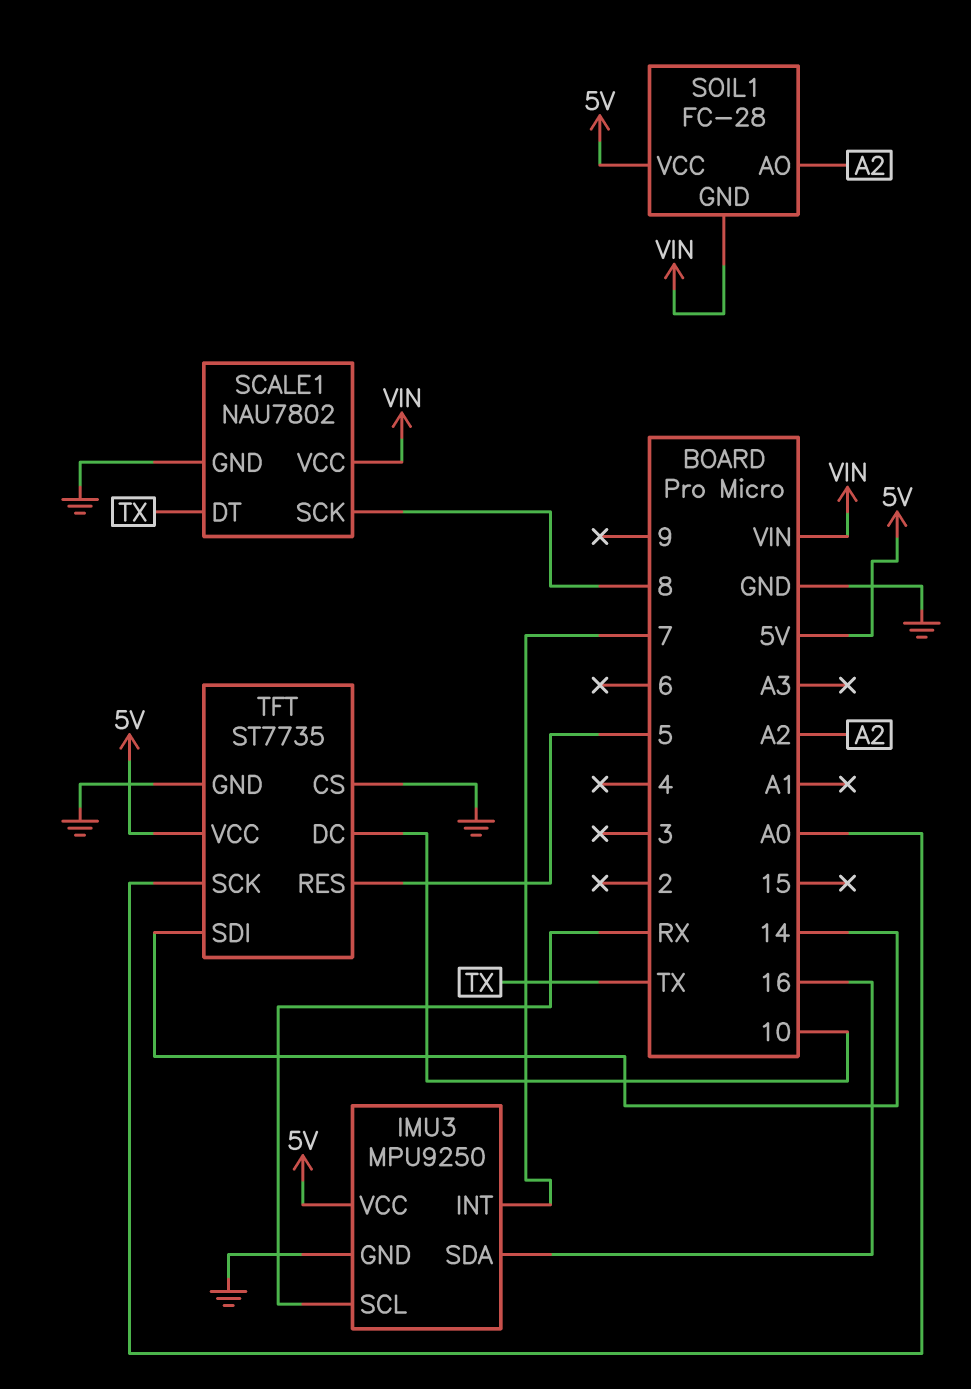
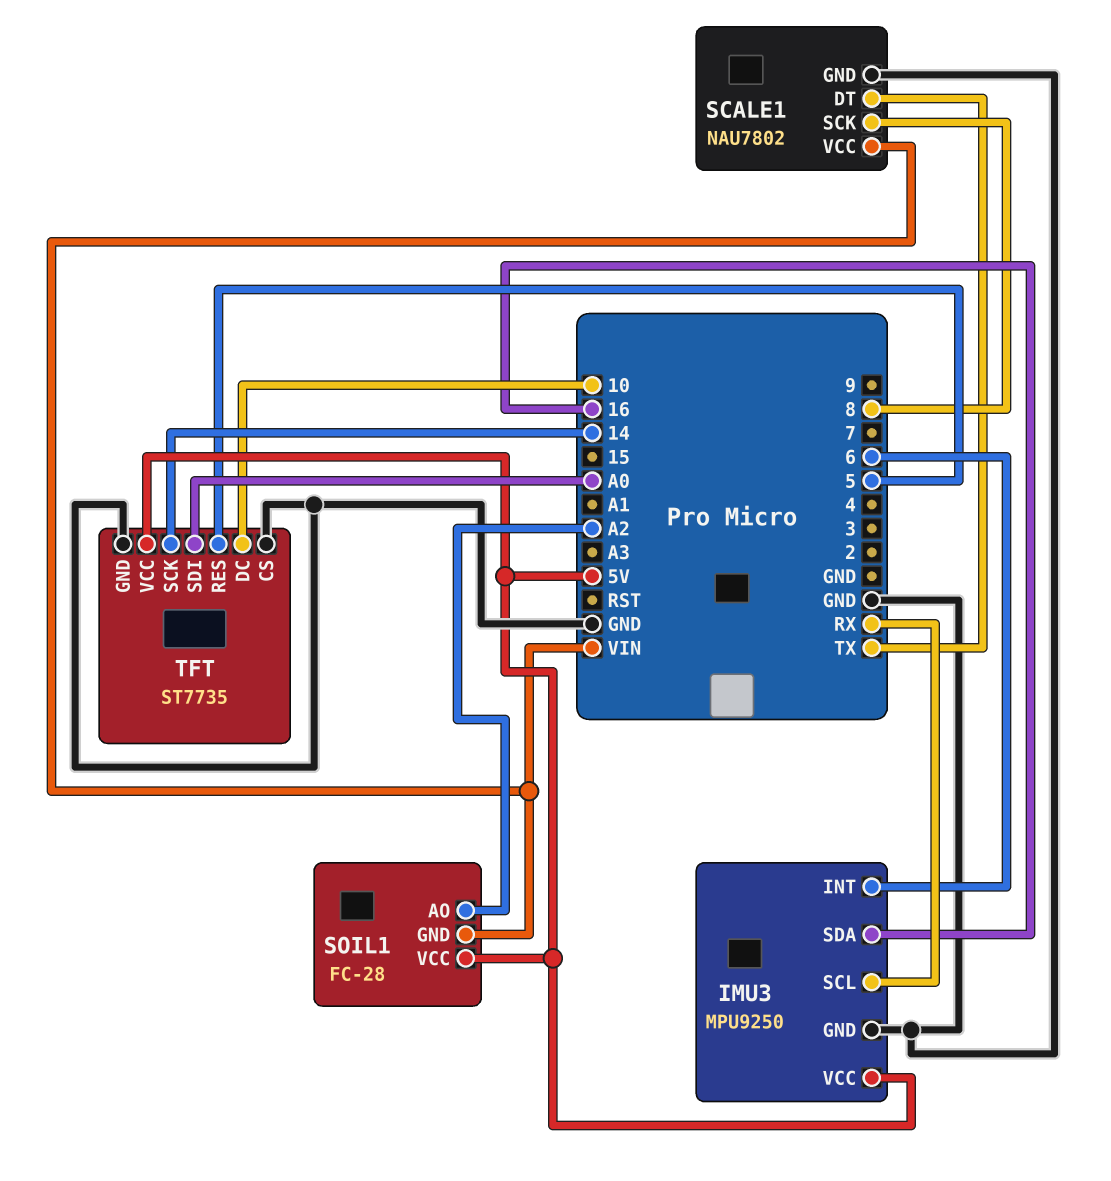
IMU3 pin INT: 7 -> 6
TFT pin SCK: A0 -> 14
TFT pin SDI: 14 -> A0

